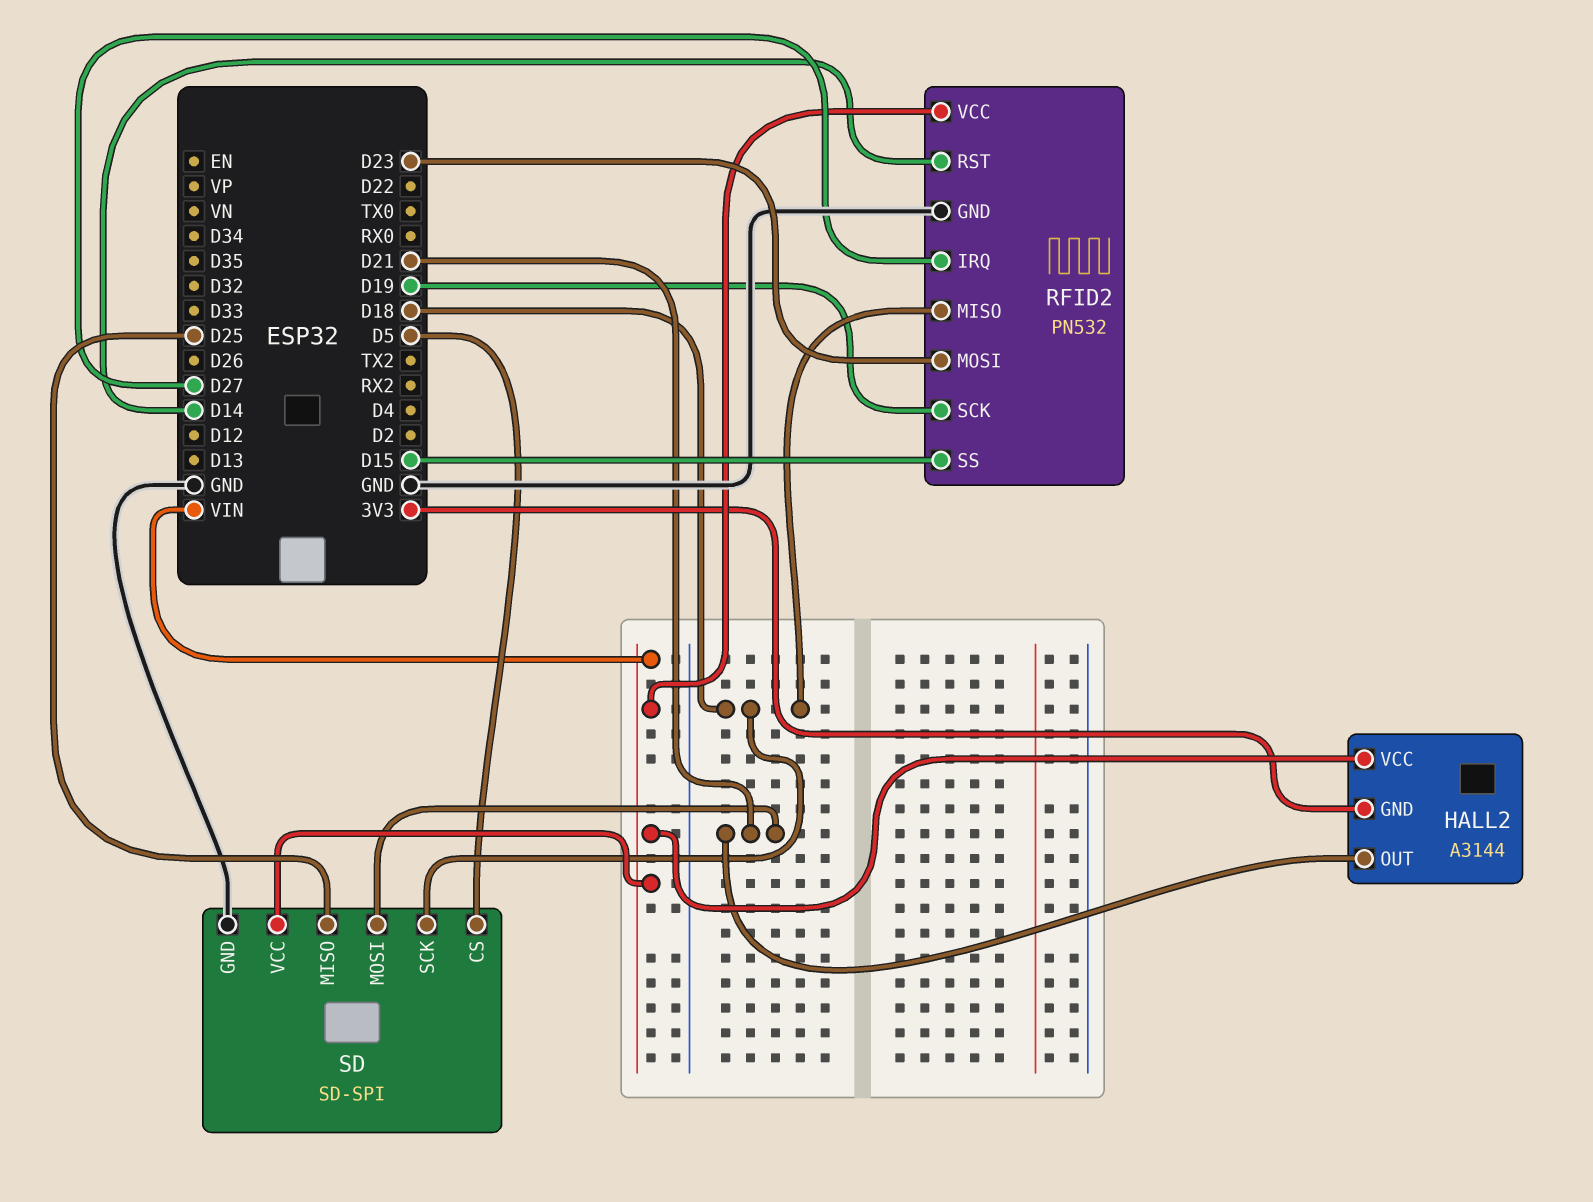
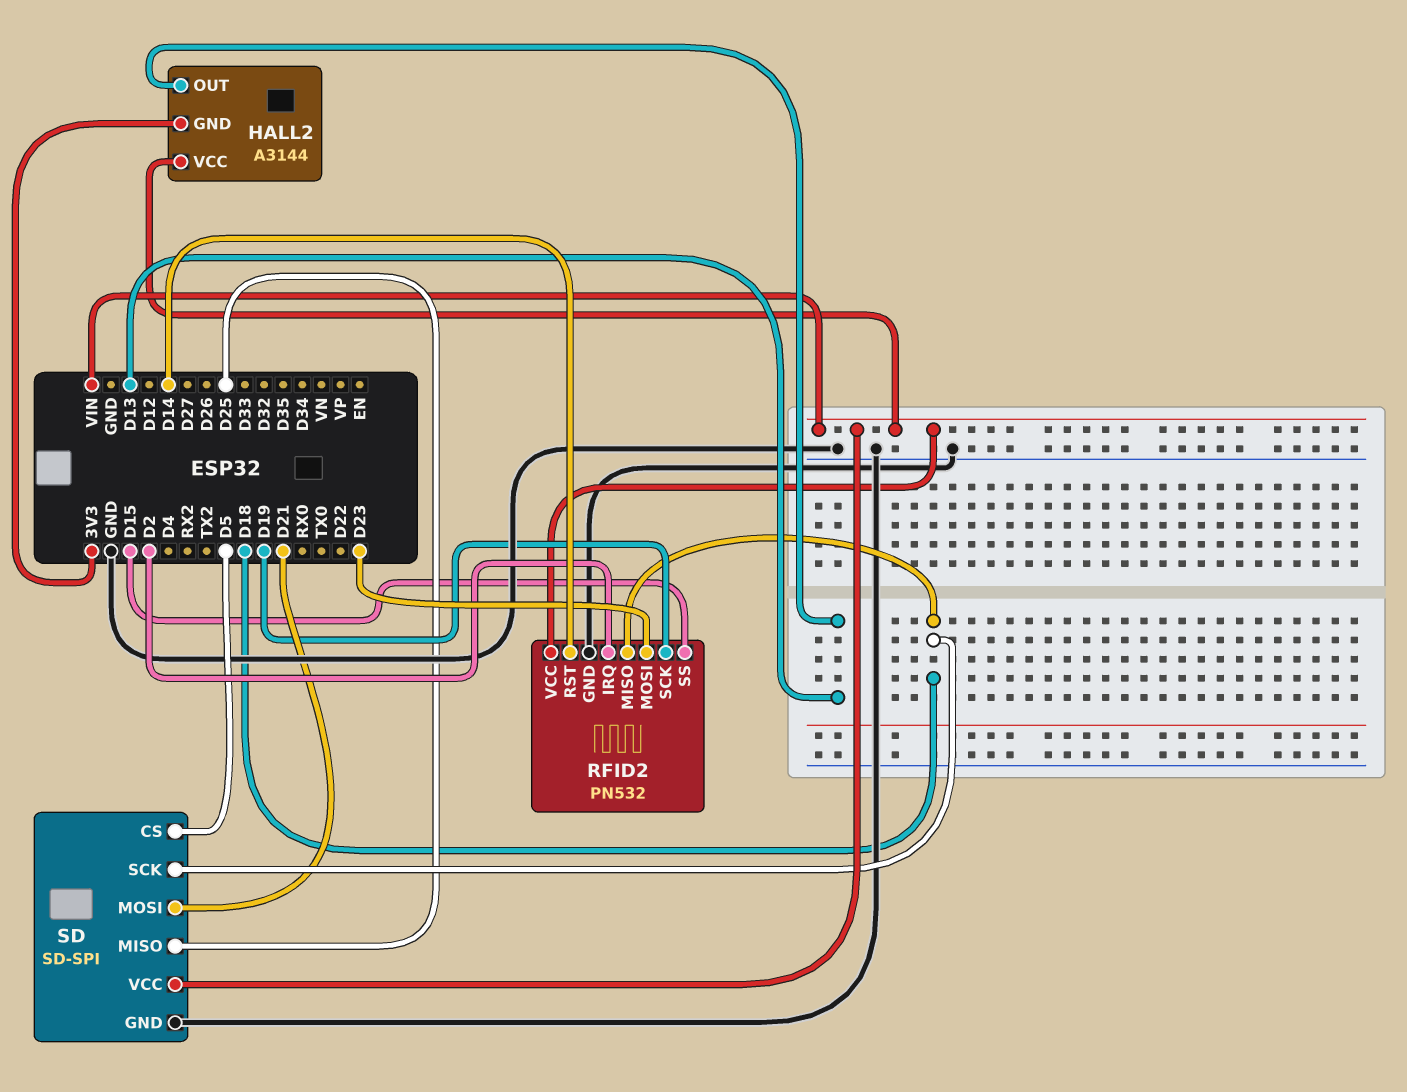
HALL2 pin OUT: D21 -> D13
RFID2 pin IRQ: D27 -> D2

